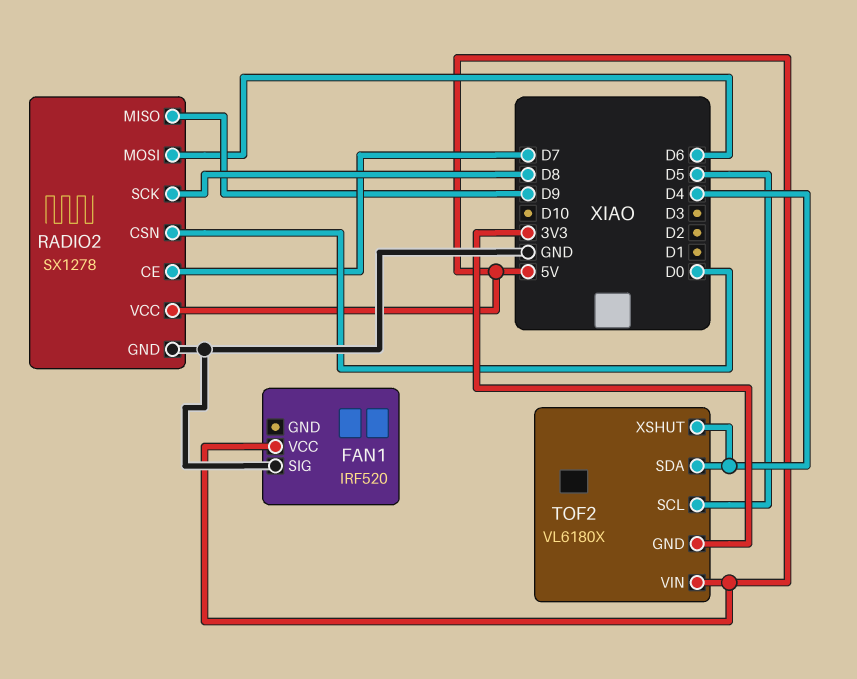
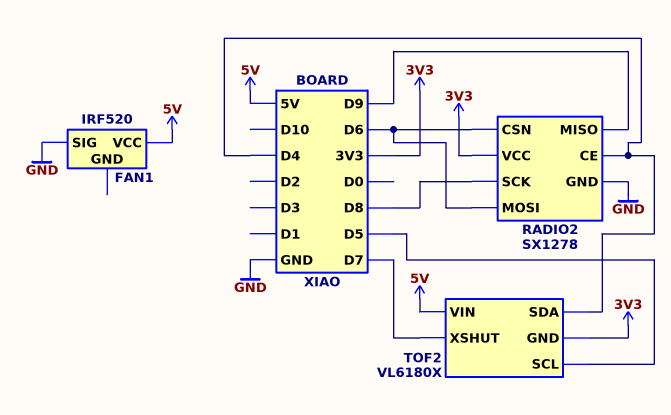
RADIO2 pin CE: D7 -> D4
RADIO2 pin CSN: D0 -> D6
RADIO2 pin VCC: 5V -> 3V3
TOF2 pin XSHUT: D4 -> D7

